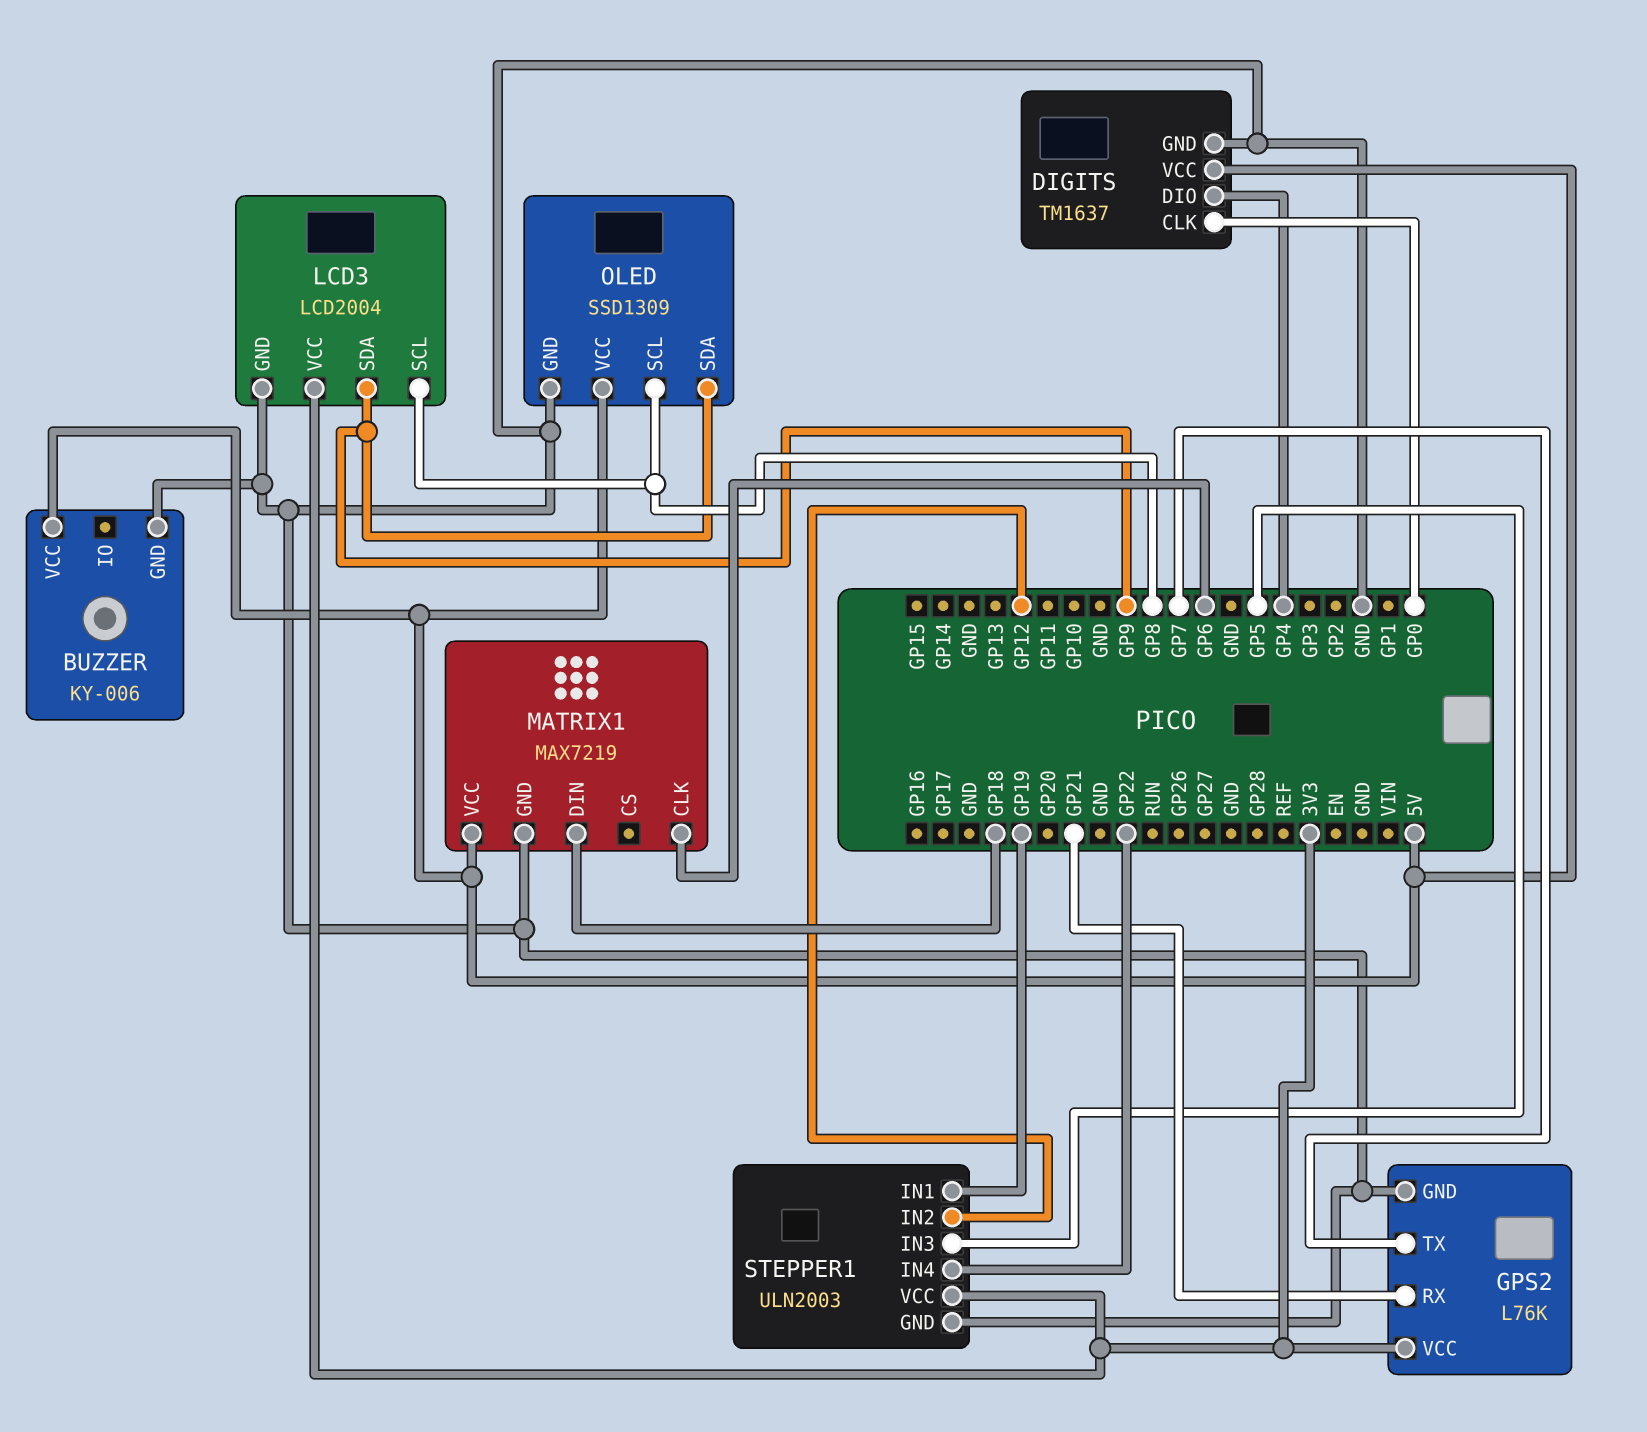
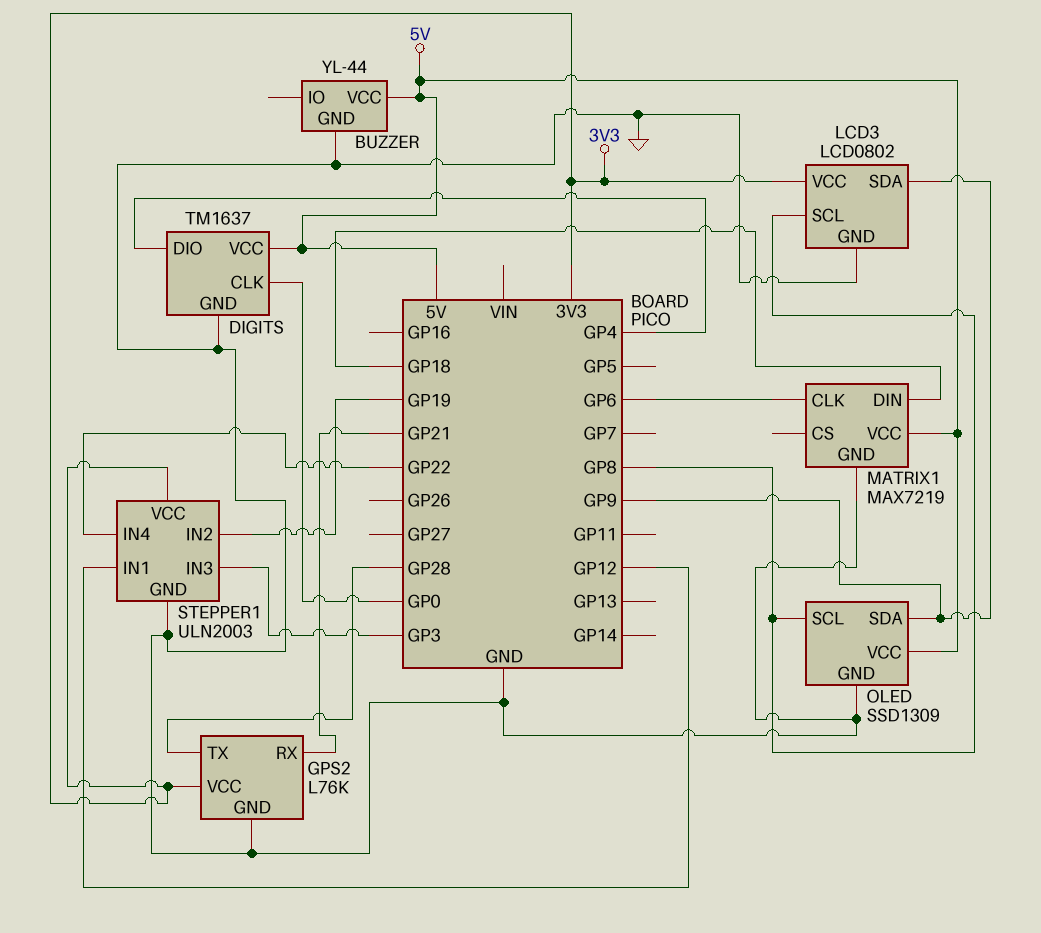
BUZZER: KY-006 -> YL-44
GPS2 pin TX: GP7 -> GP28
LCD3: LCD2004 -> LCD0802
STEPPER1 pin IN1: GP19 -> GP12
STEPPER1 pin IN2: GP12 -> GP19
STEPPER1 pin IN3: GP5 -> GP3

